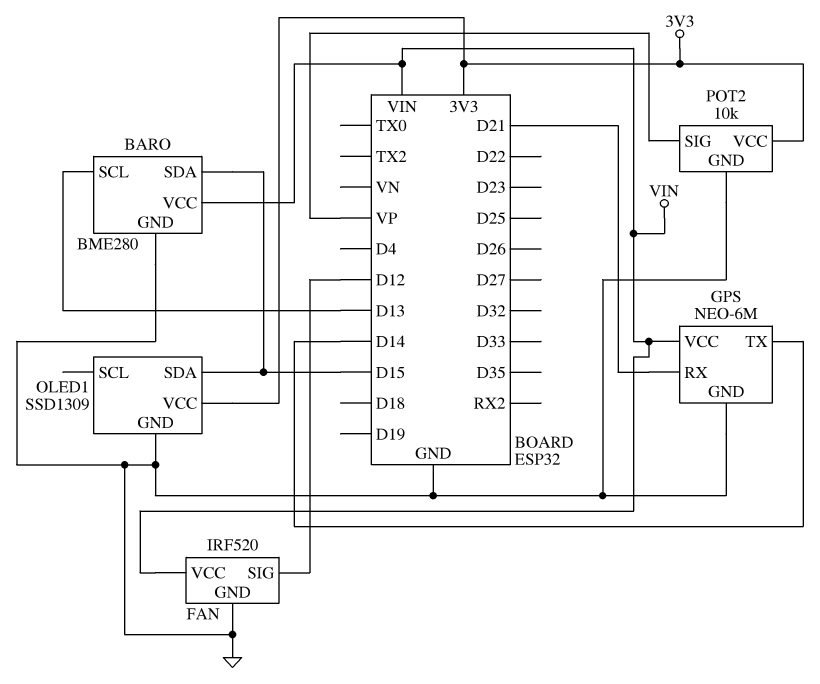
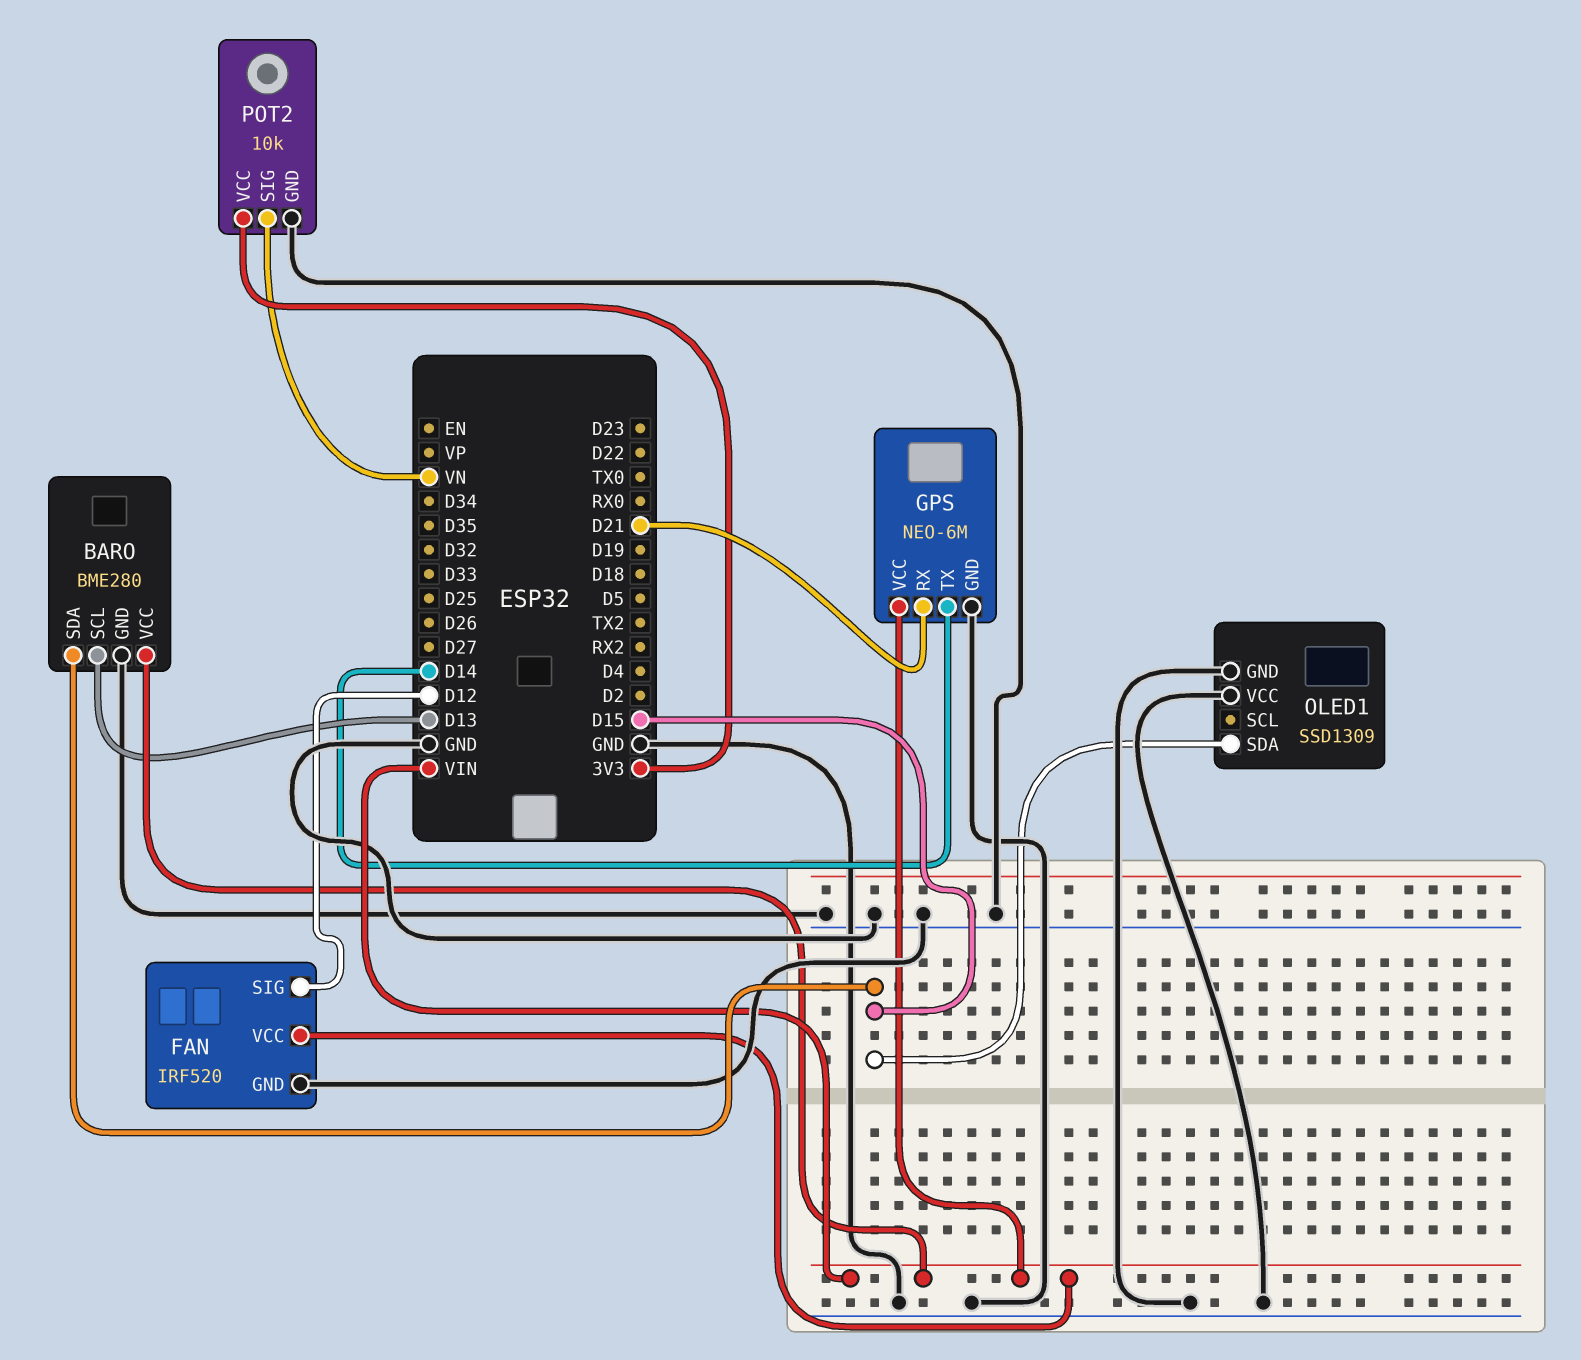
OLED1 pin VCC: 3V3 -> GND
POT2 pin SIG: VP -> VN

